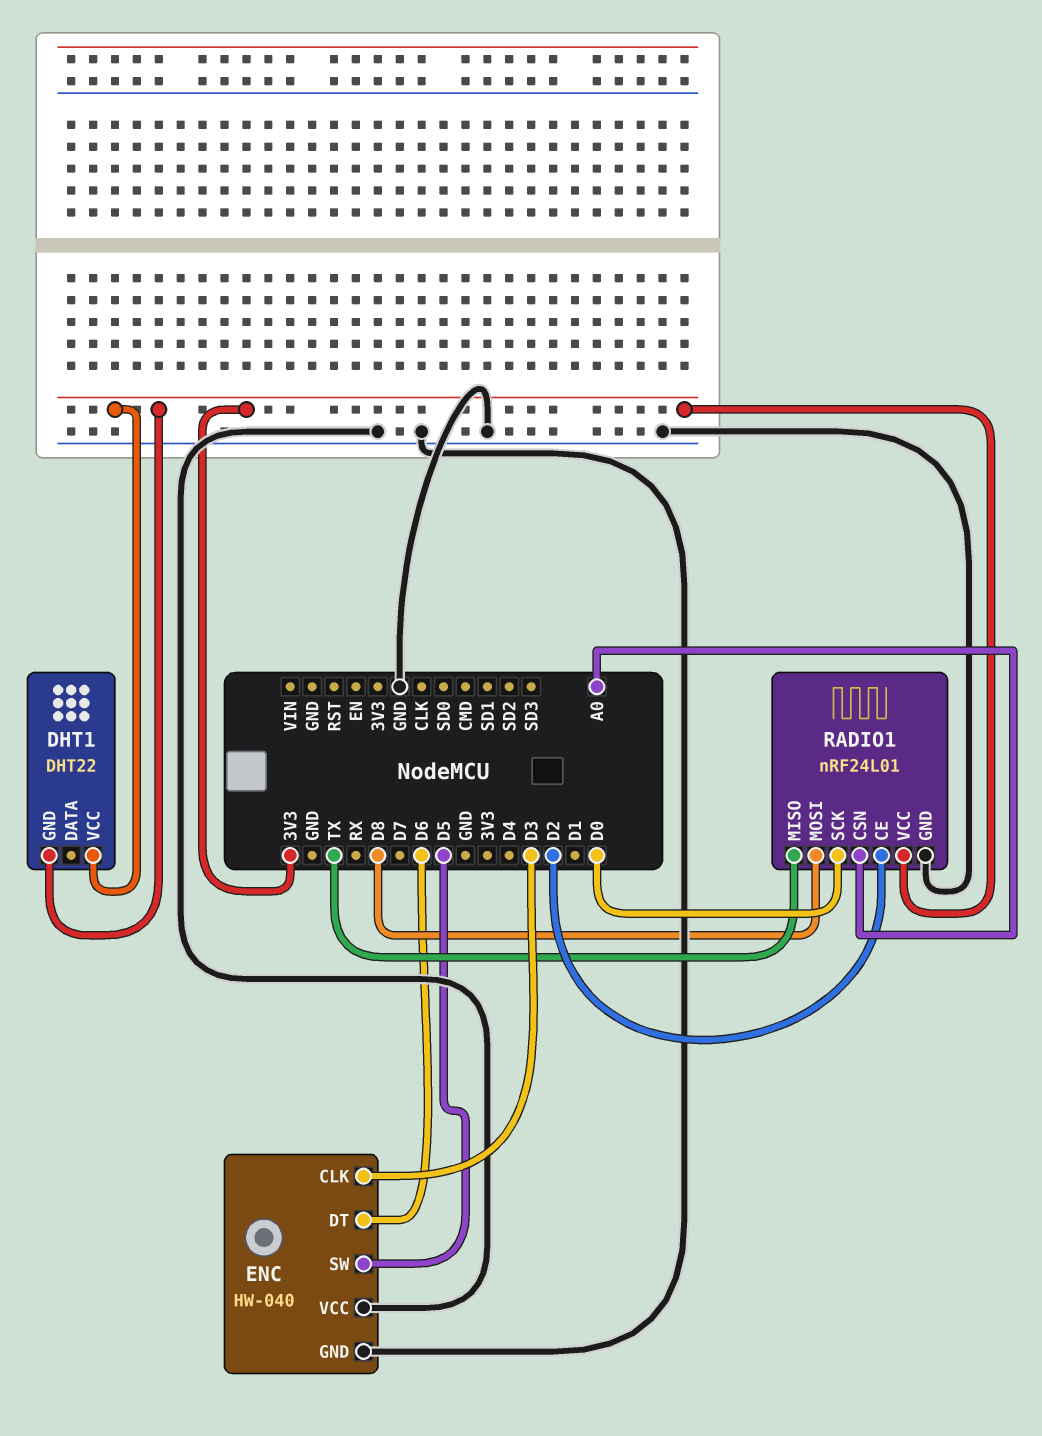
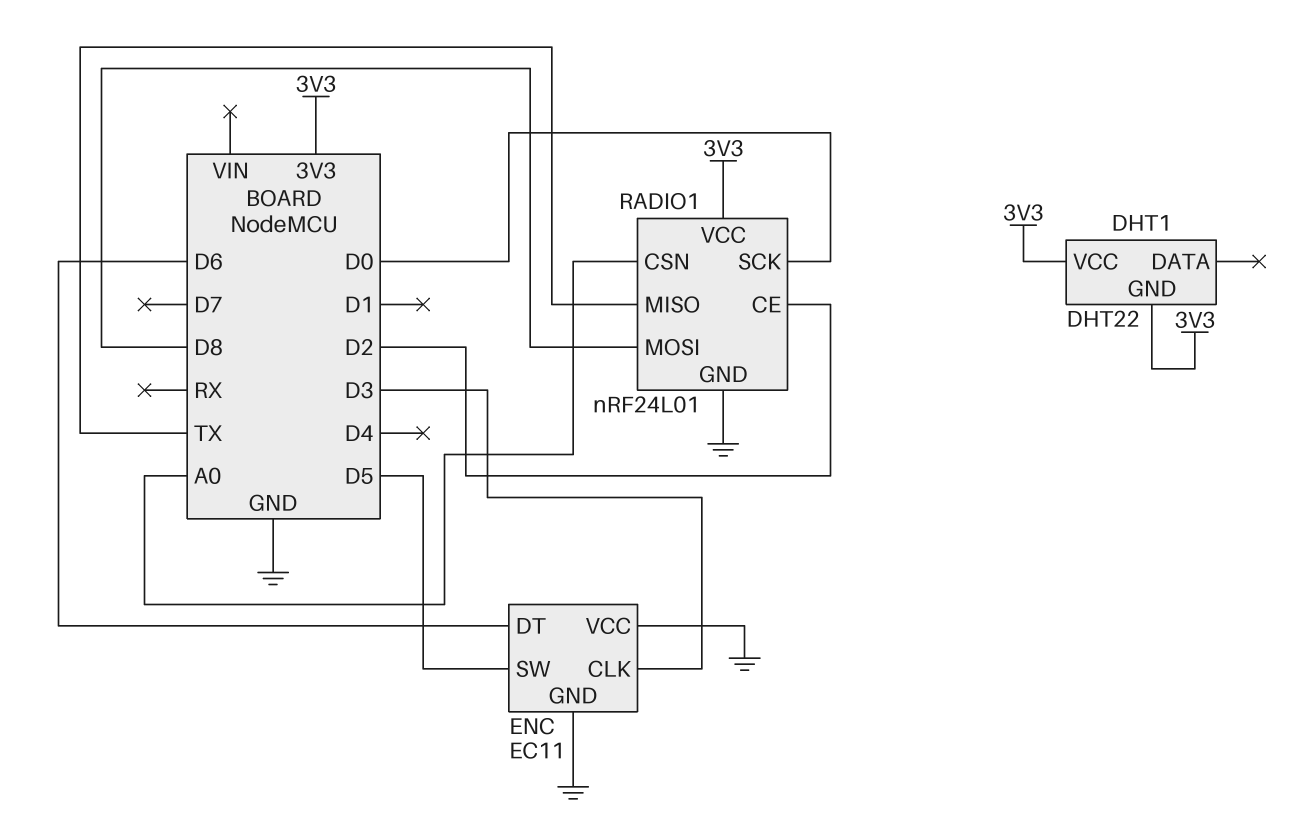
ENC: HW-040 -> EC11

